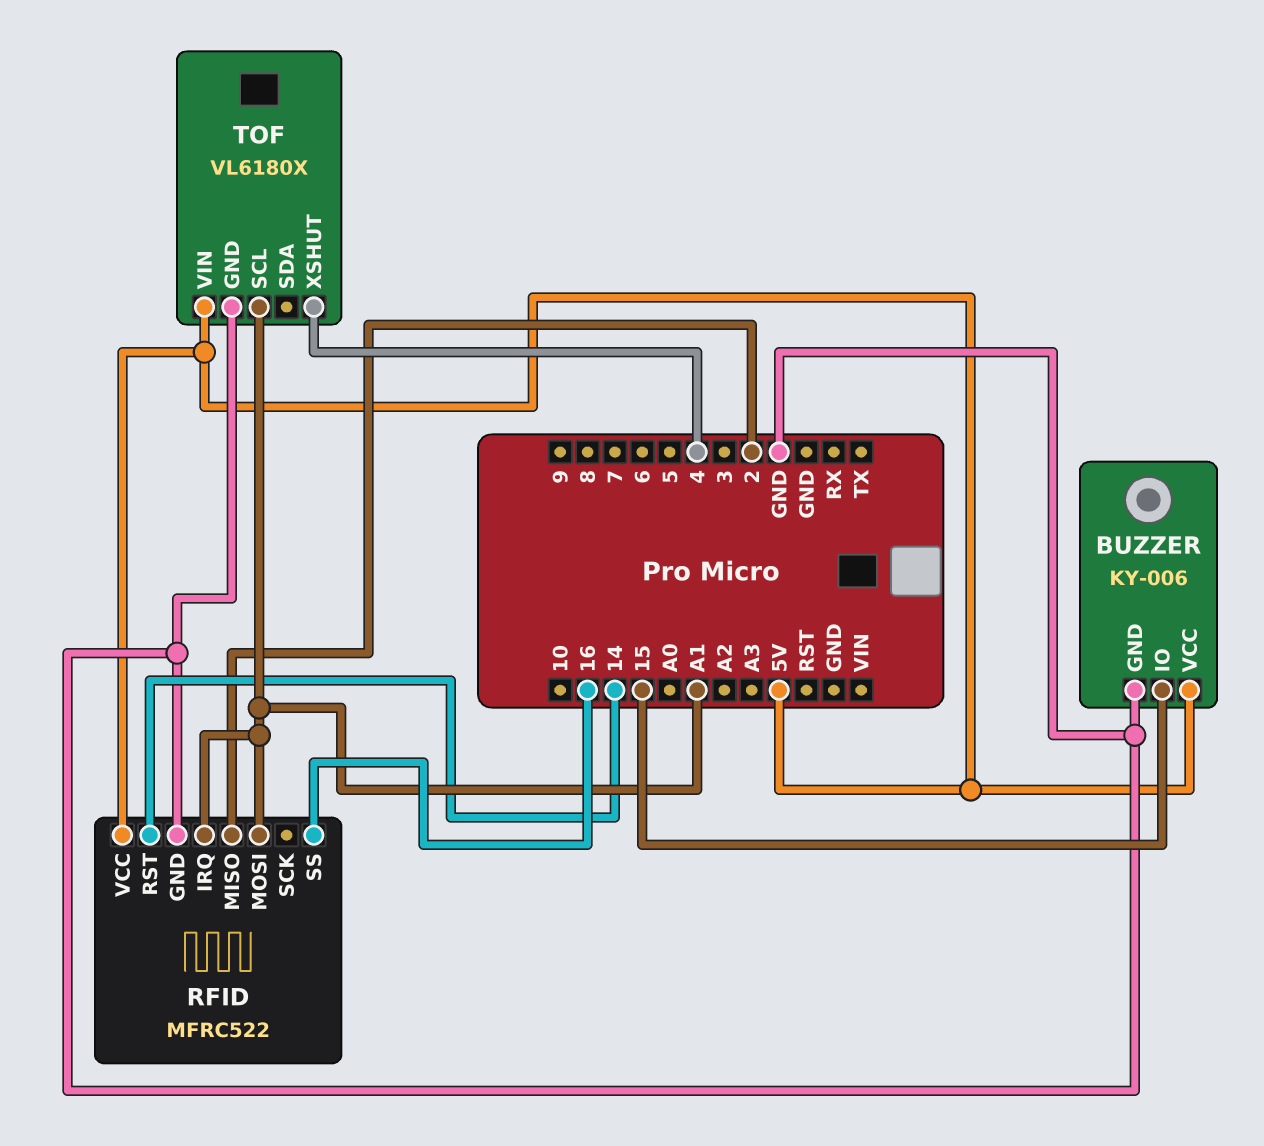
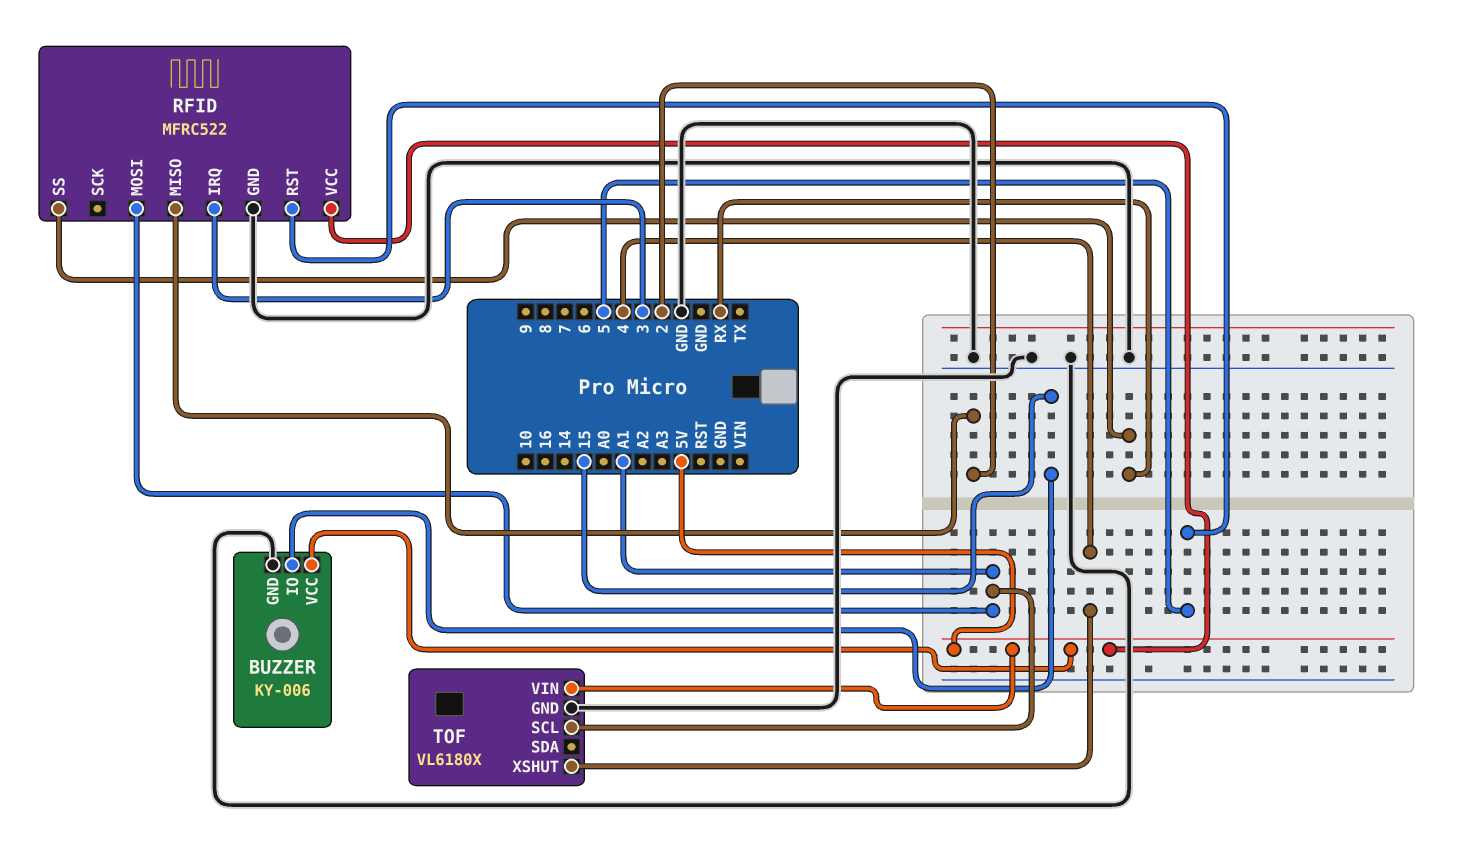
RFID pin IRQ: A1 -> 3
RFID pin RST: 14 -> 5
RFID pin SS: 16 -> RX

